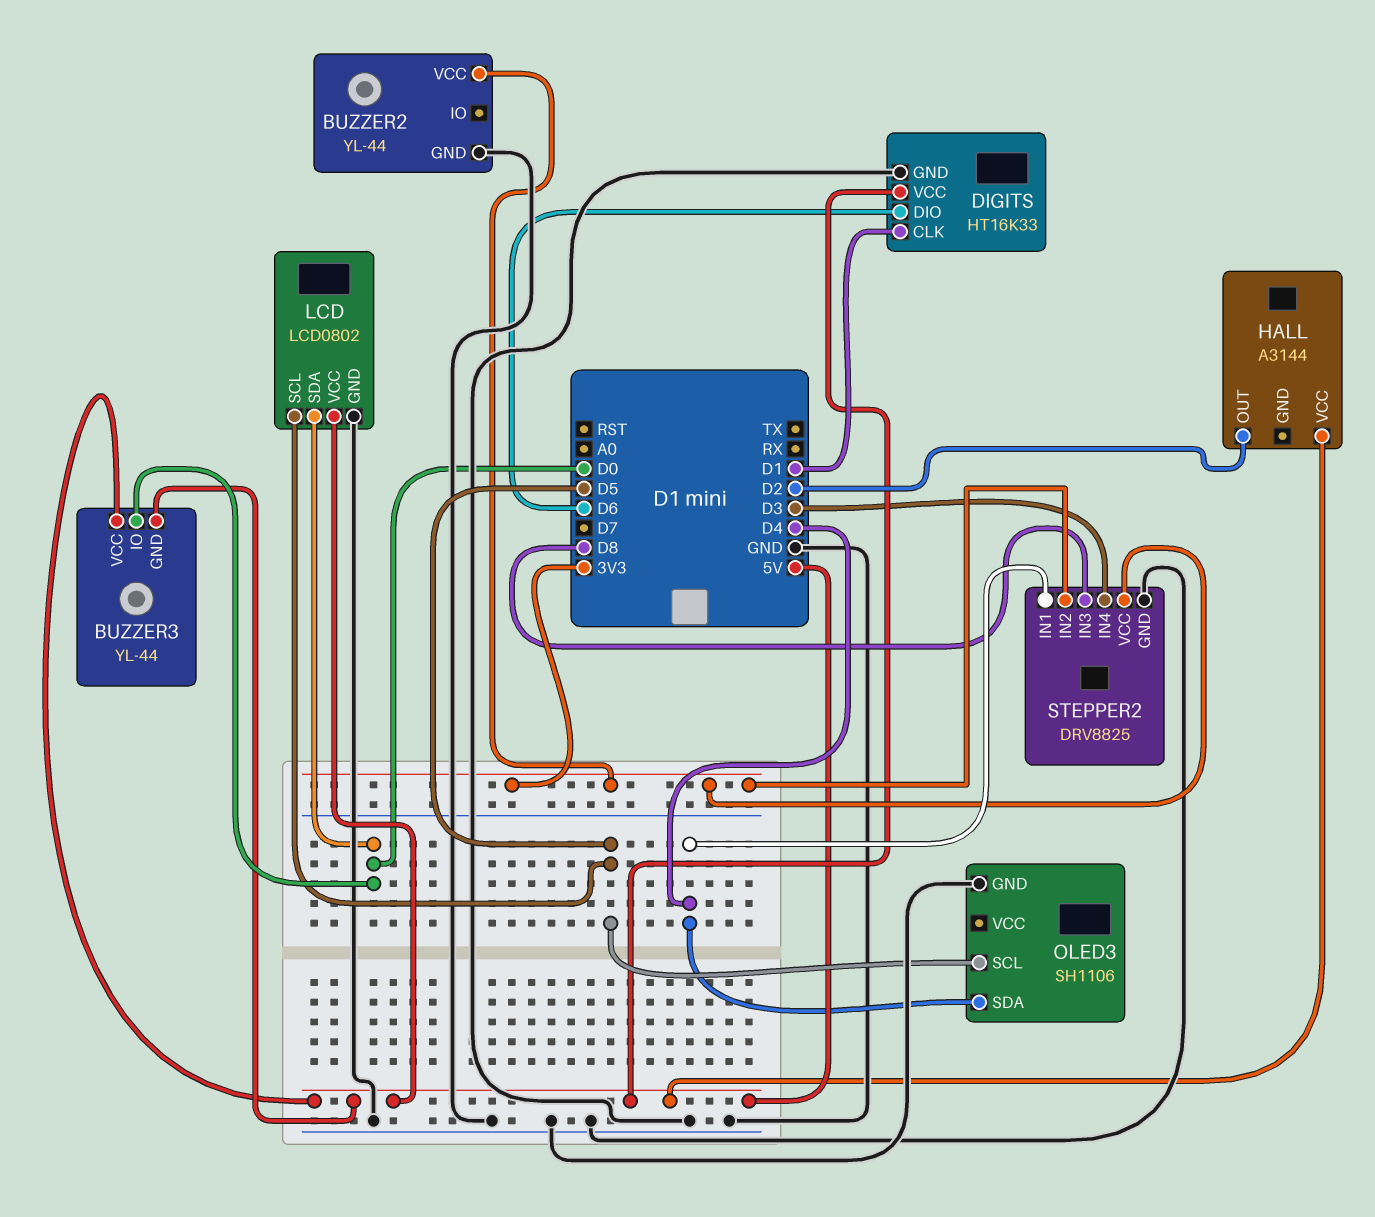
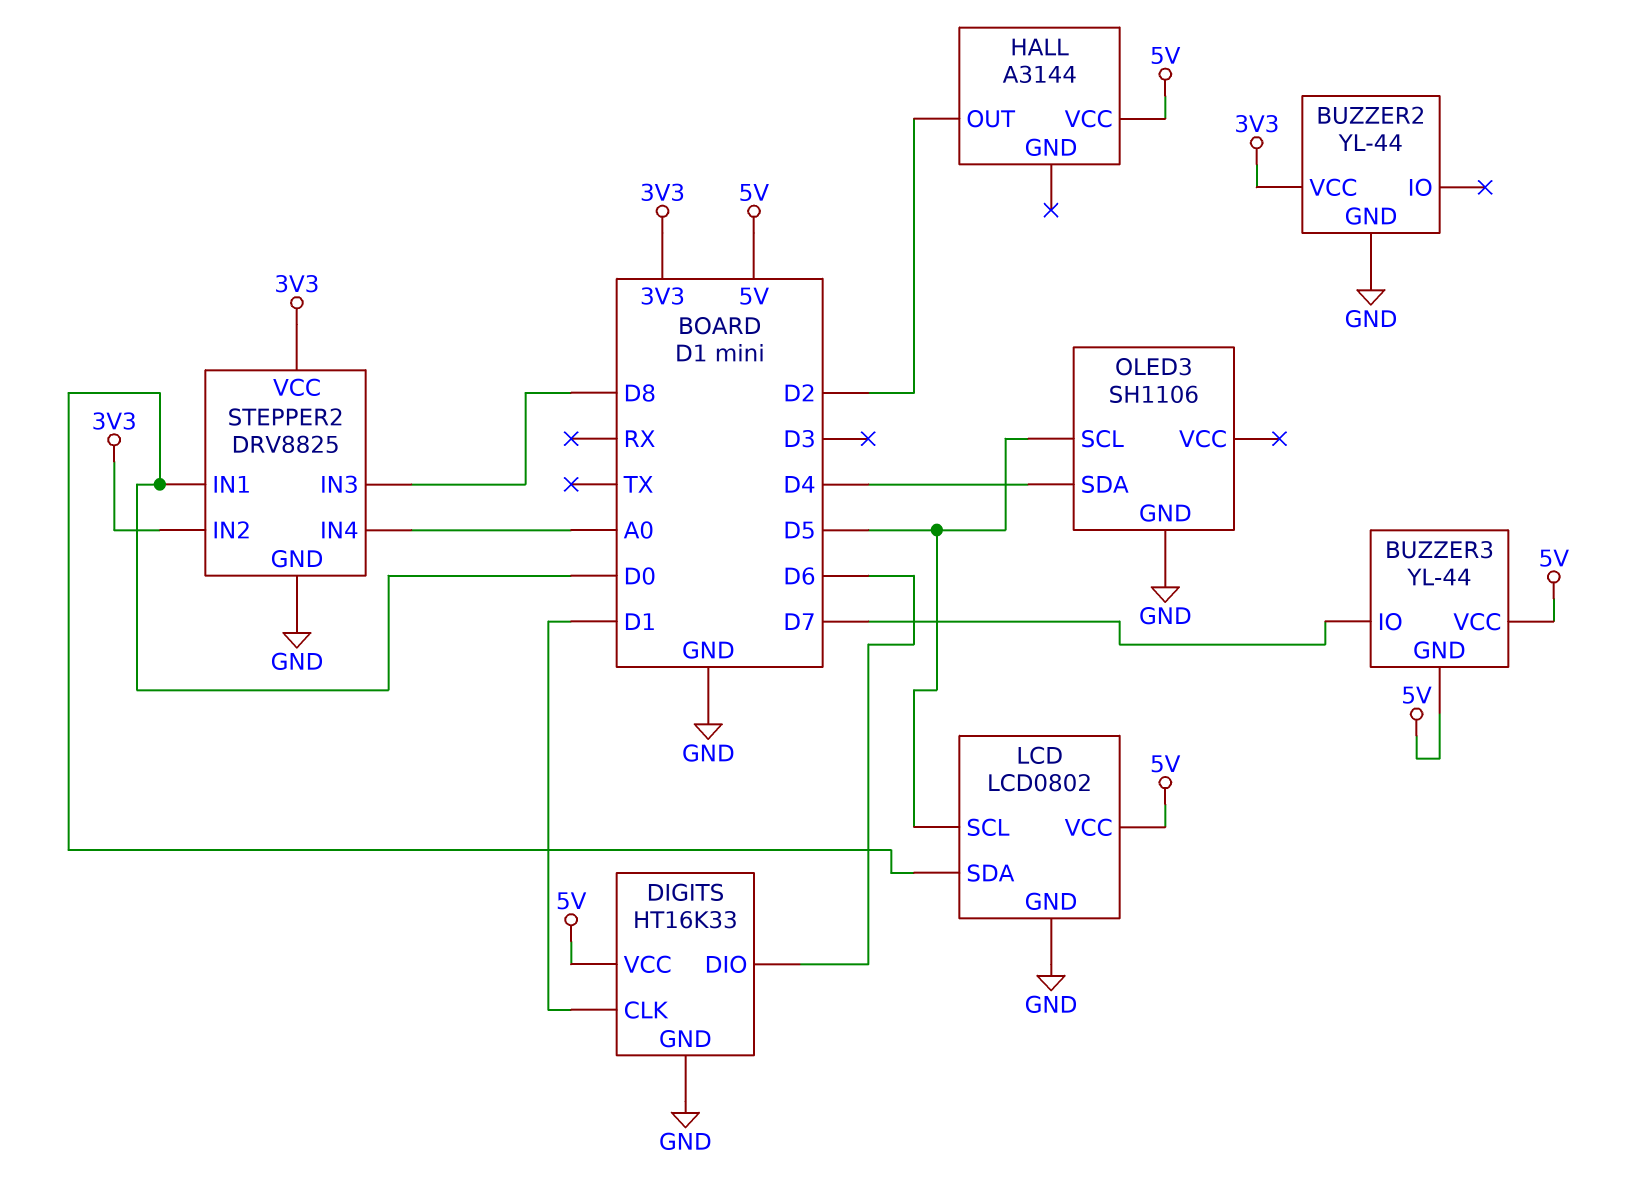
BUZZER3 pin IO: D0 -> D7
STEPPER2 pin IN1: D4 -> D0
STEPPER2 pin IN4: D3 -> A0

